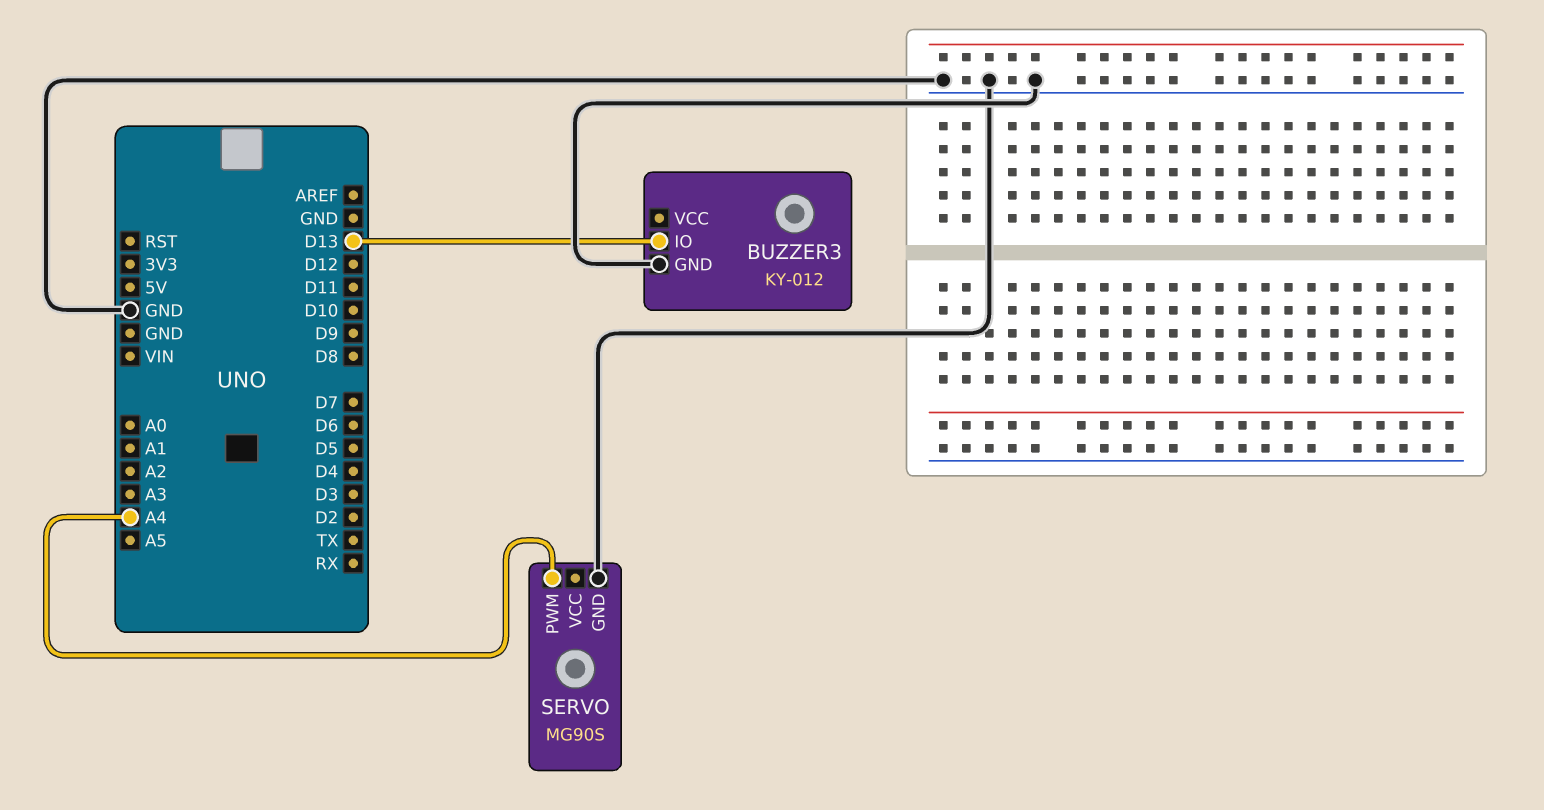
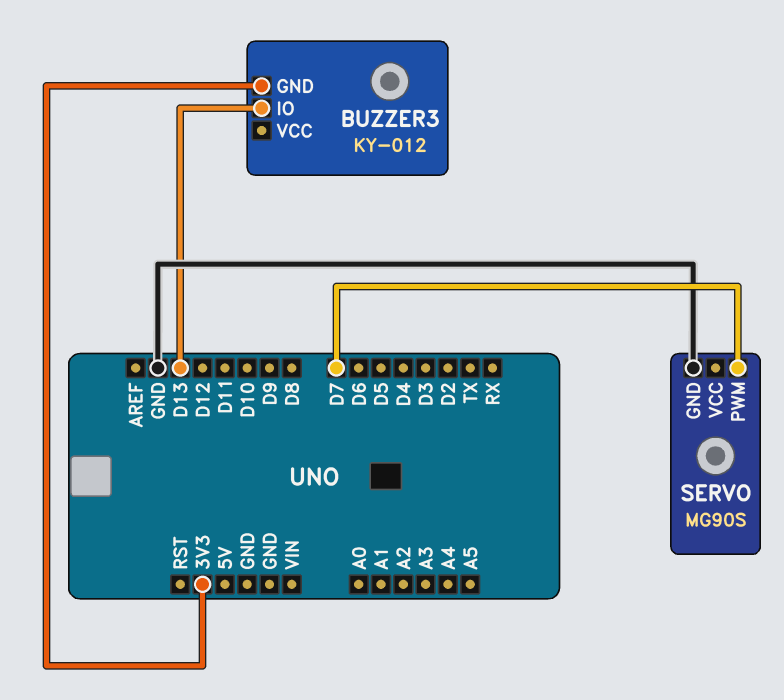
BUZZER3 pin GND: GND -> 3V3
SERVO pin PWM: A4 -> D7

